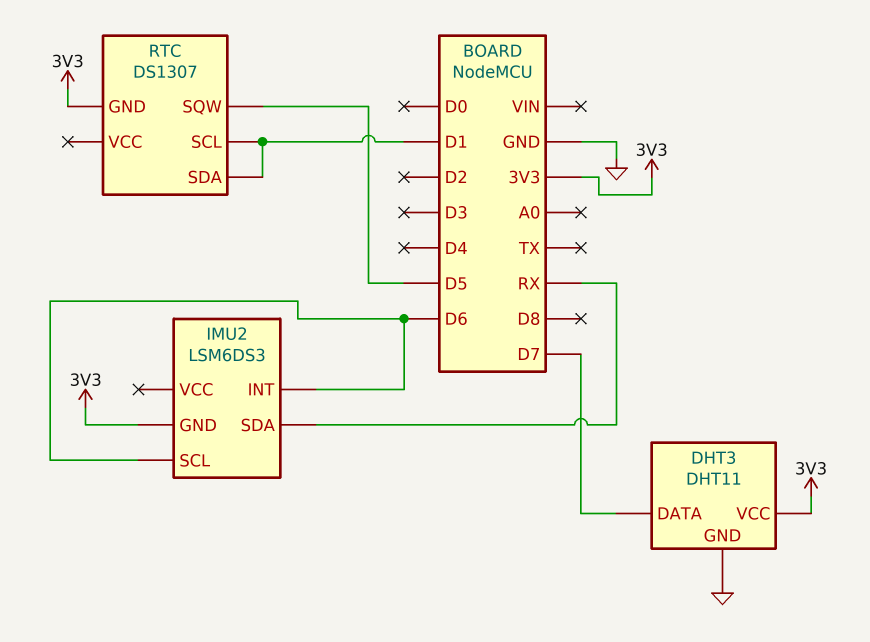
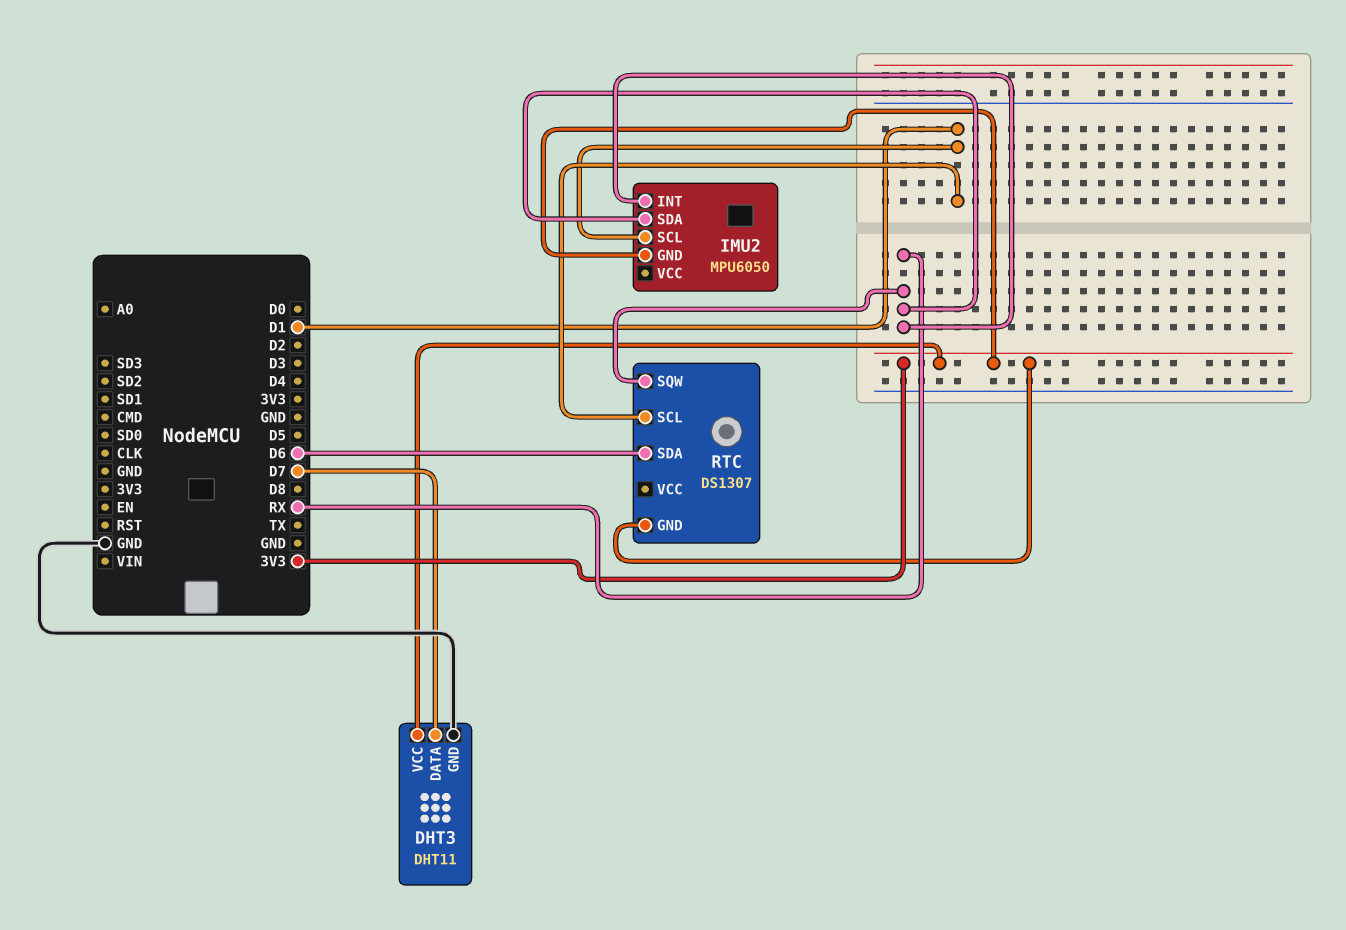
IMU2: LSM6DS3 -> MPU6050
IMU2 pin INT: D6 -> RX
IMU2 pin SCL: D6 -> D1
RTC pin SDA: D1 -> D6
RTC pin SQW: D5 -> RX

